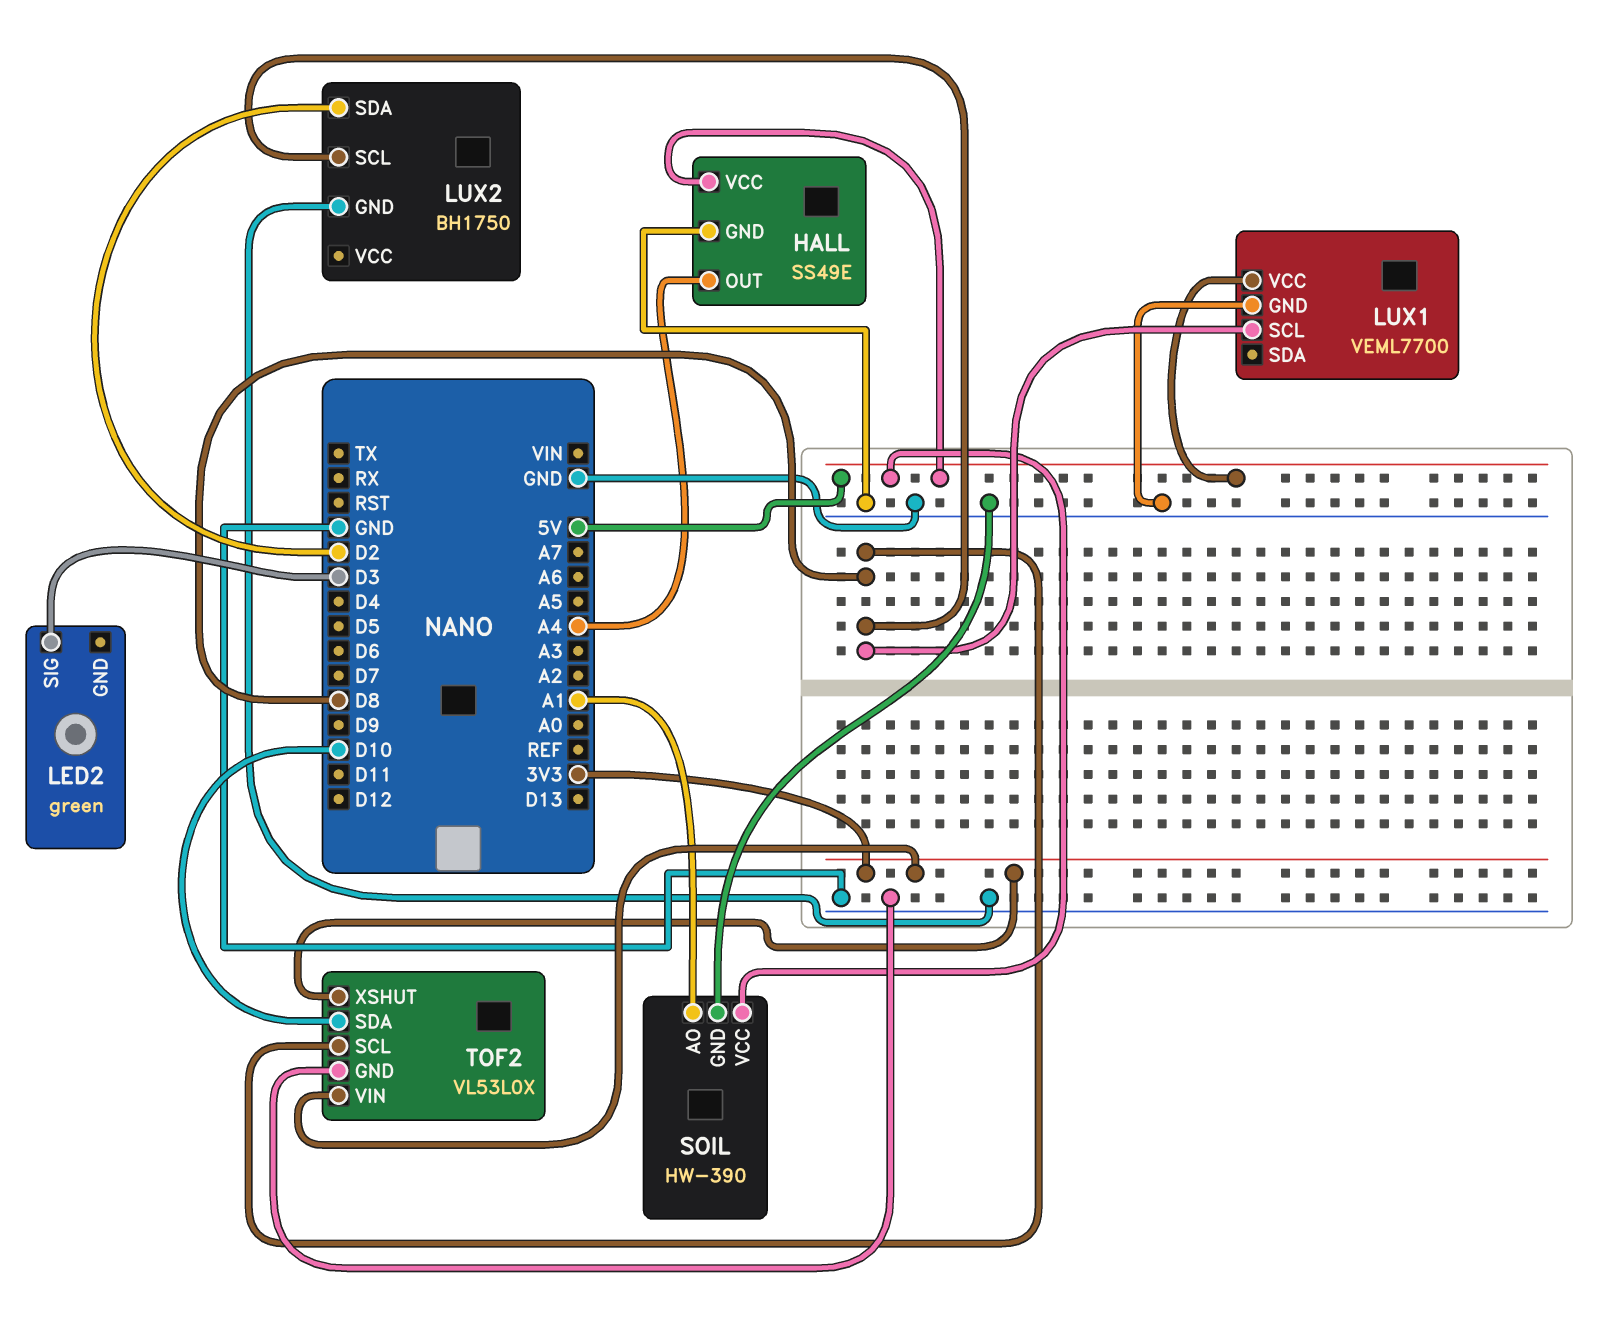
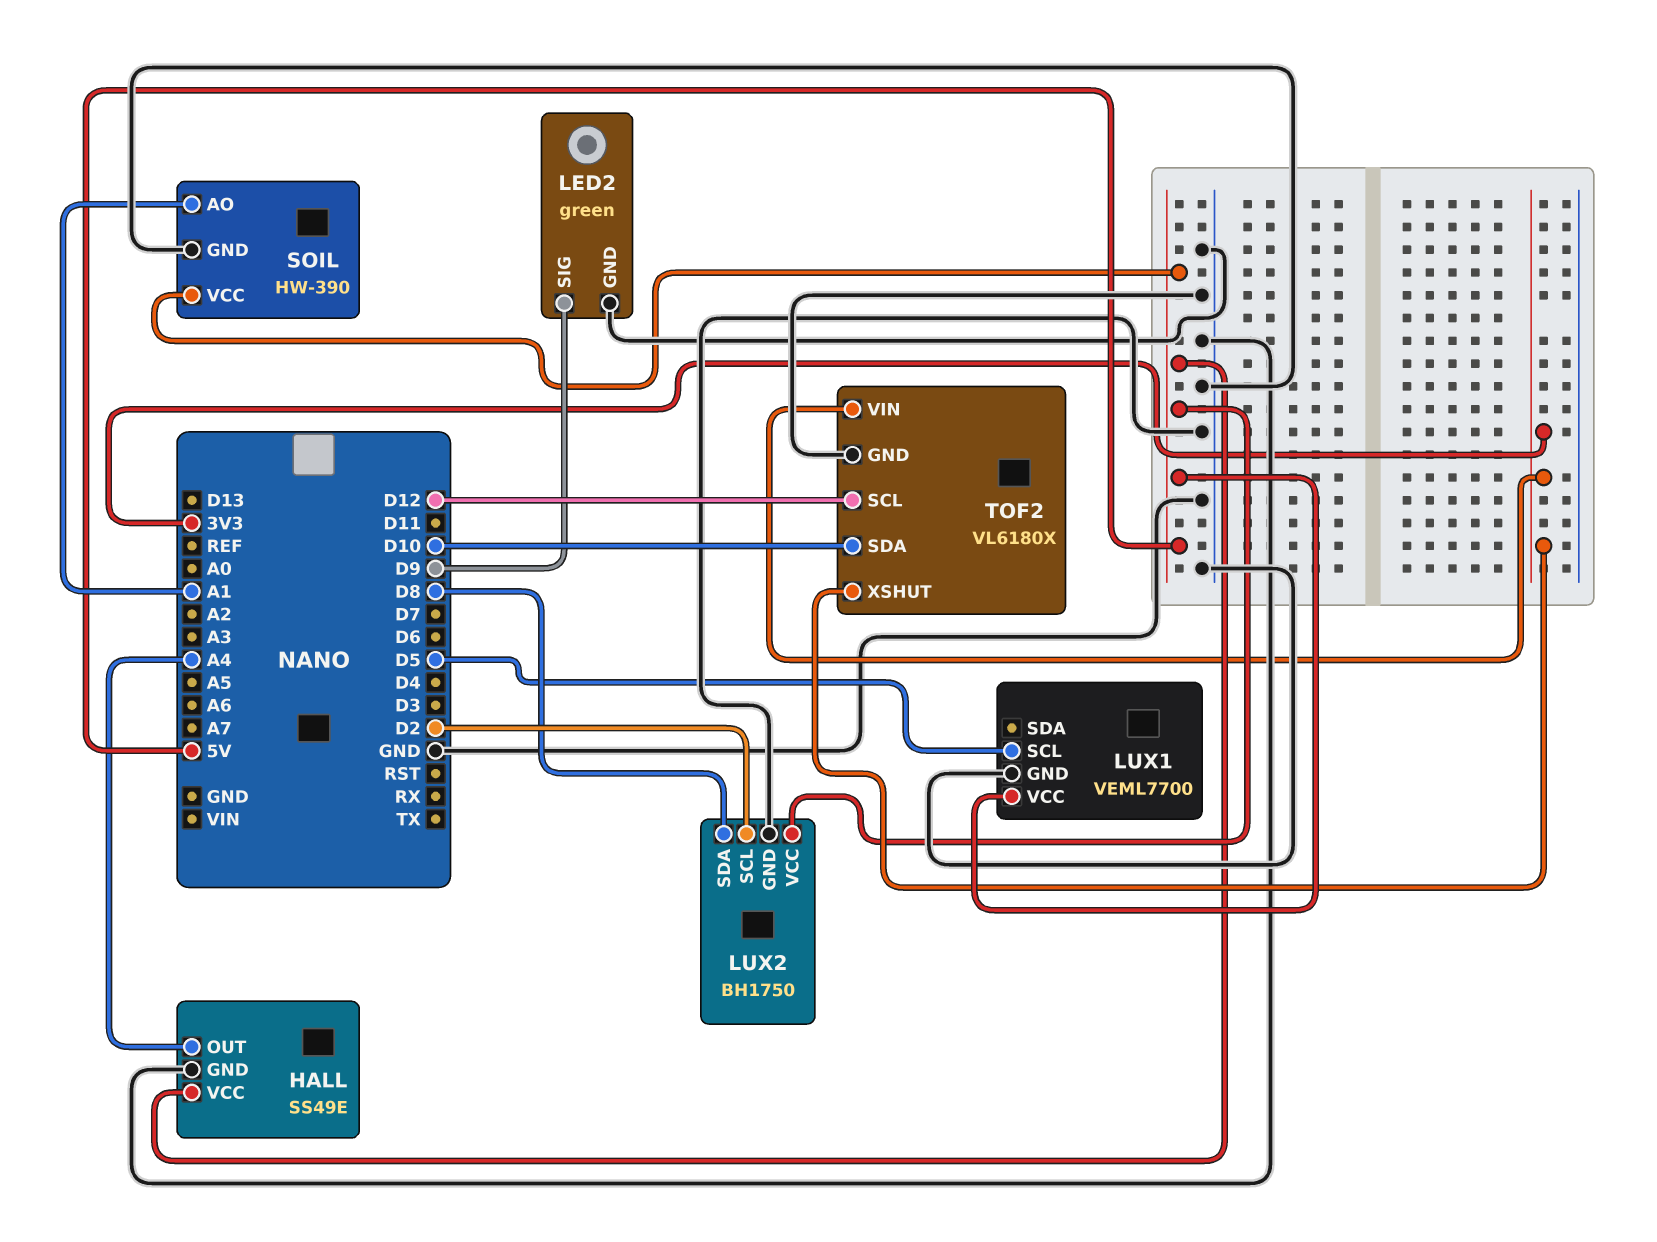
LED2 pin GND: none -> GND
LED2 pin SIG: D3 -> D9
LUX1 pin SCL: D8 -> D5
LUX2 pin SCL: D8 -> D2
LUX2 pin SDA: D2 -> D8
LUX2 pin VCC: none -> 5V
TOF2: VL53L0X -> VL6180X
TOF2 pin SCL: D8 -> D12

